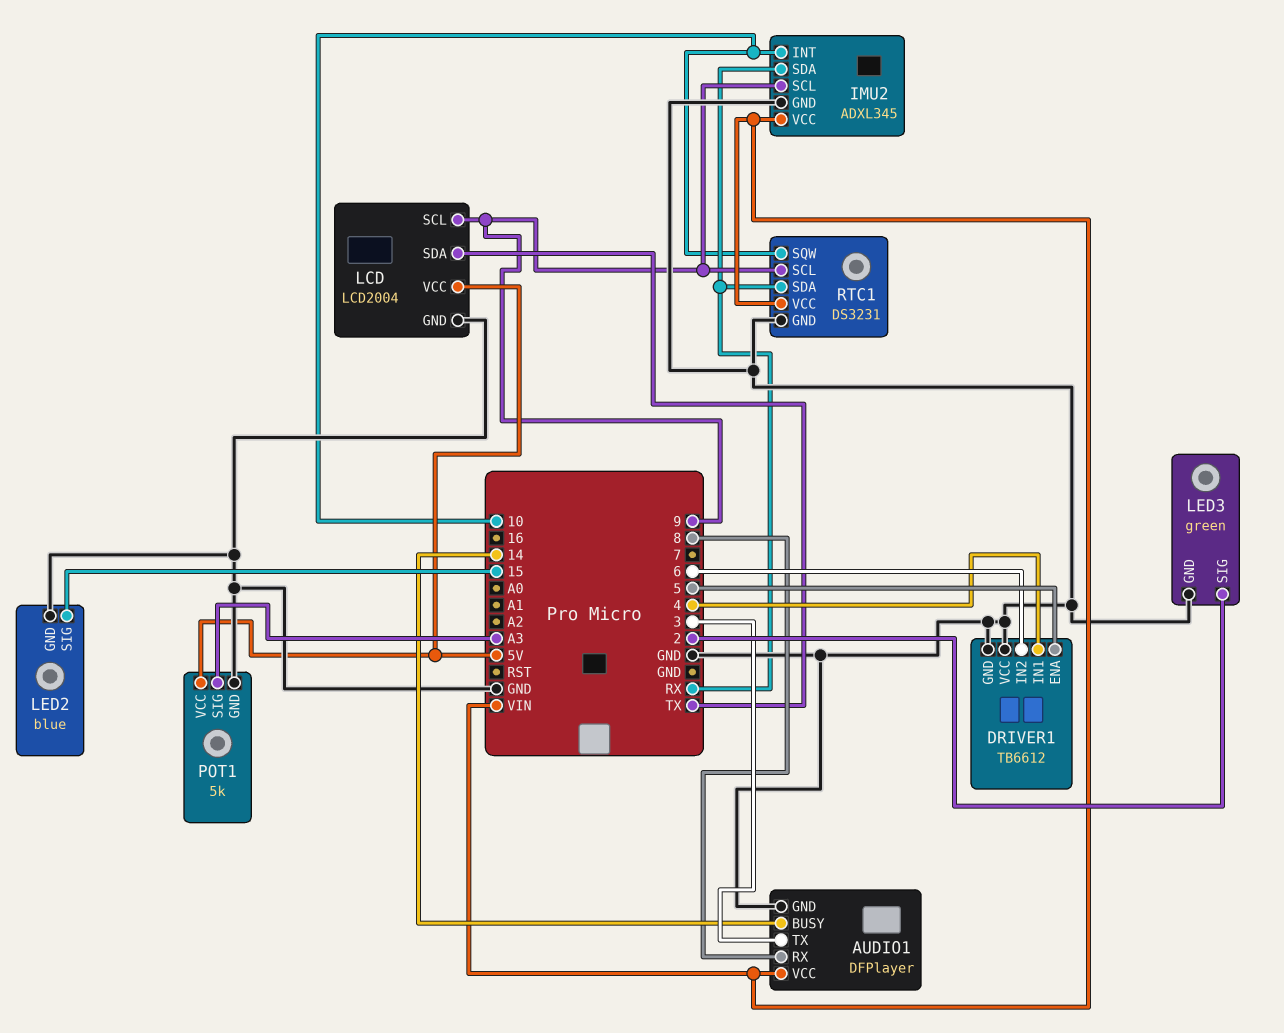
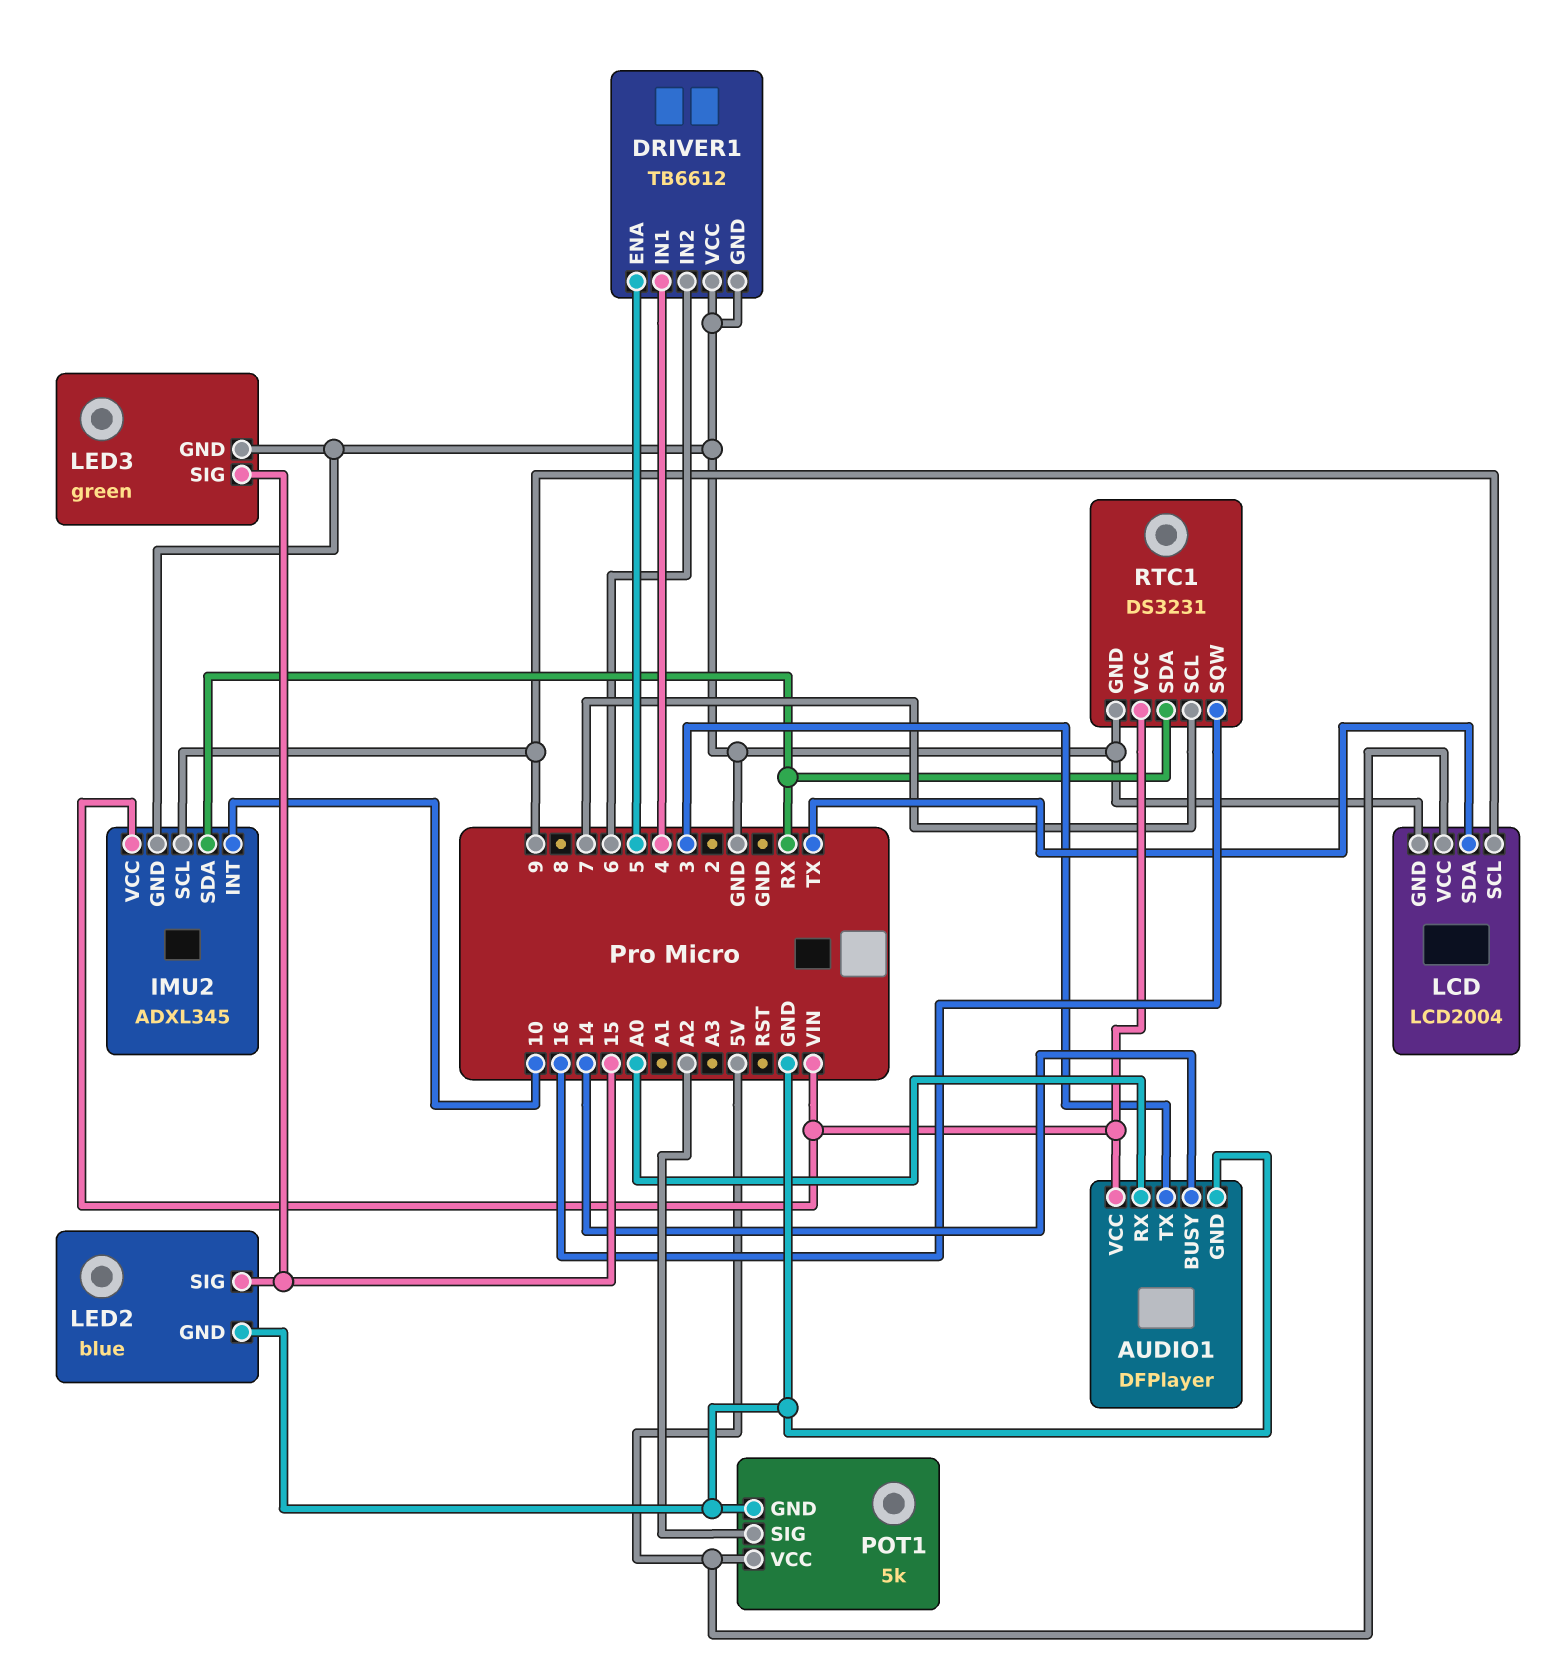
AUDIO1 pin RX: 8 -> A0
LED3 pin SIG: 2 -> 15
POT1 pin SIG: A3 -> A2
RTC1 pin SCL: 9 -> 7
RTC1 pin SQW: 10 -> 16

